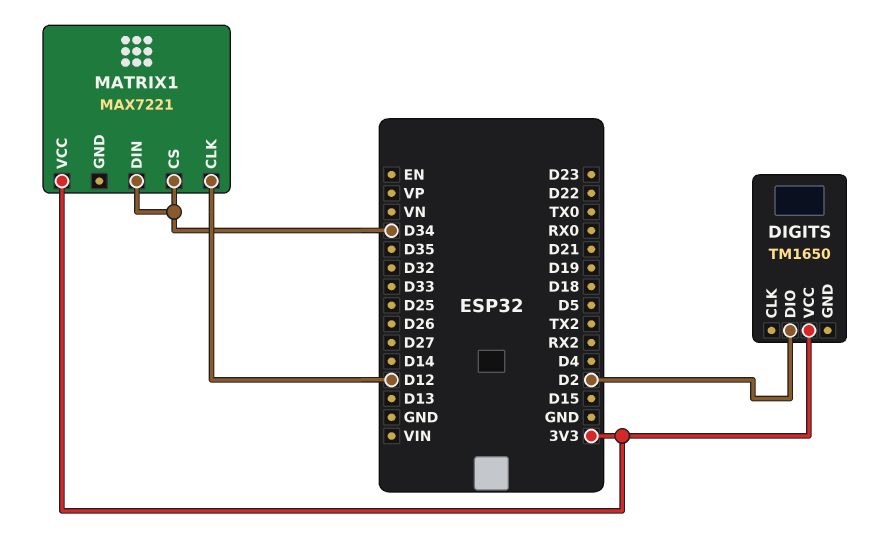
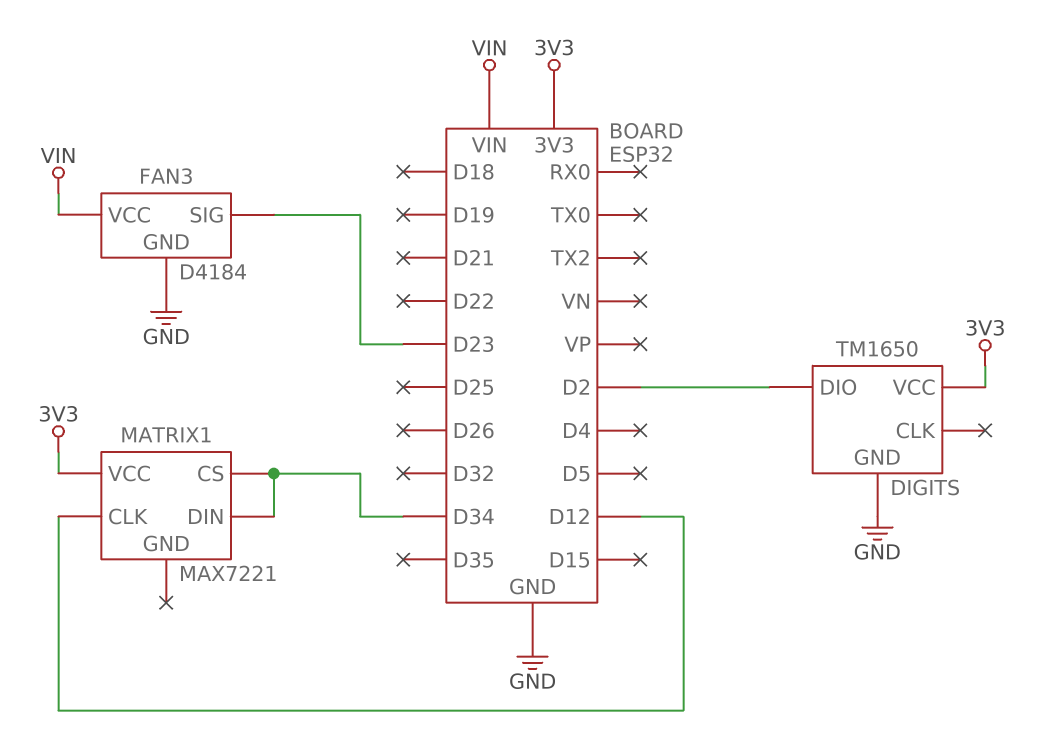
DIGITS pin GND: none -> GND
FAN3: none -> D4184
FAN3 pin GND: none -> GND
FAN3 pin SIG: none -> D23
FAN3 pin VCC: none -> VIN

